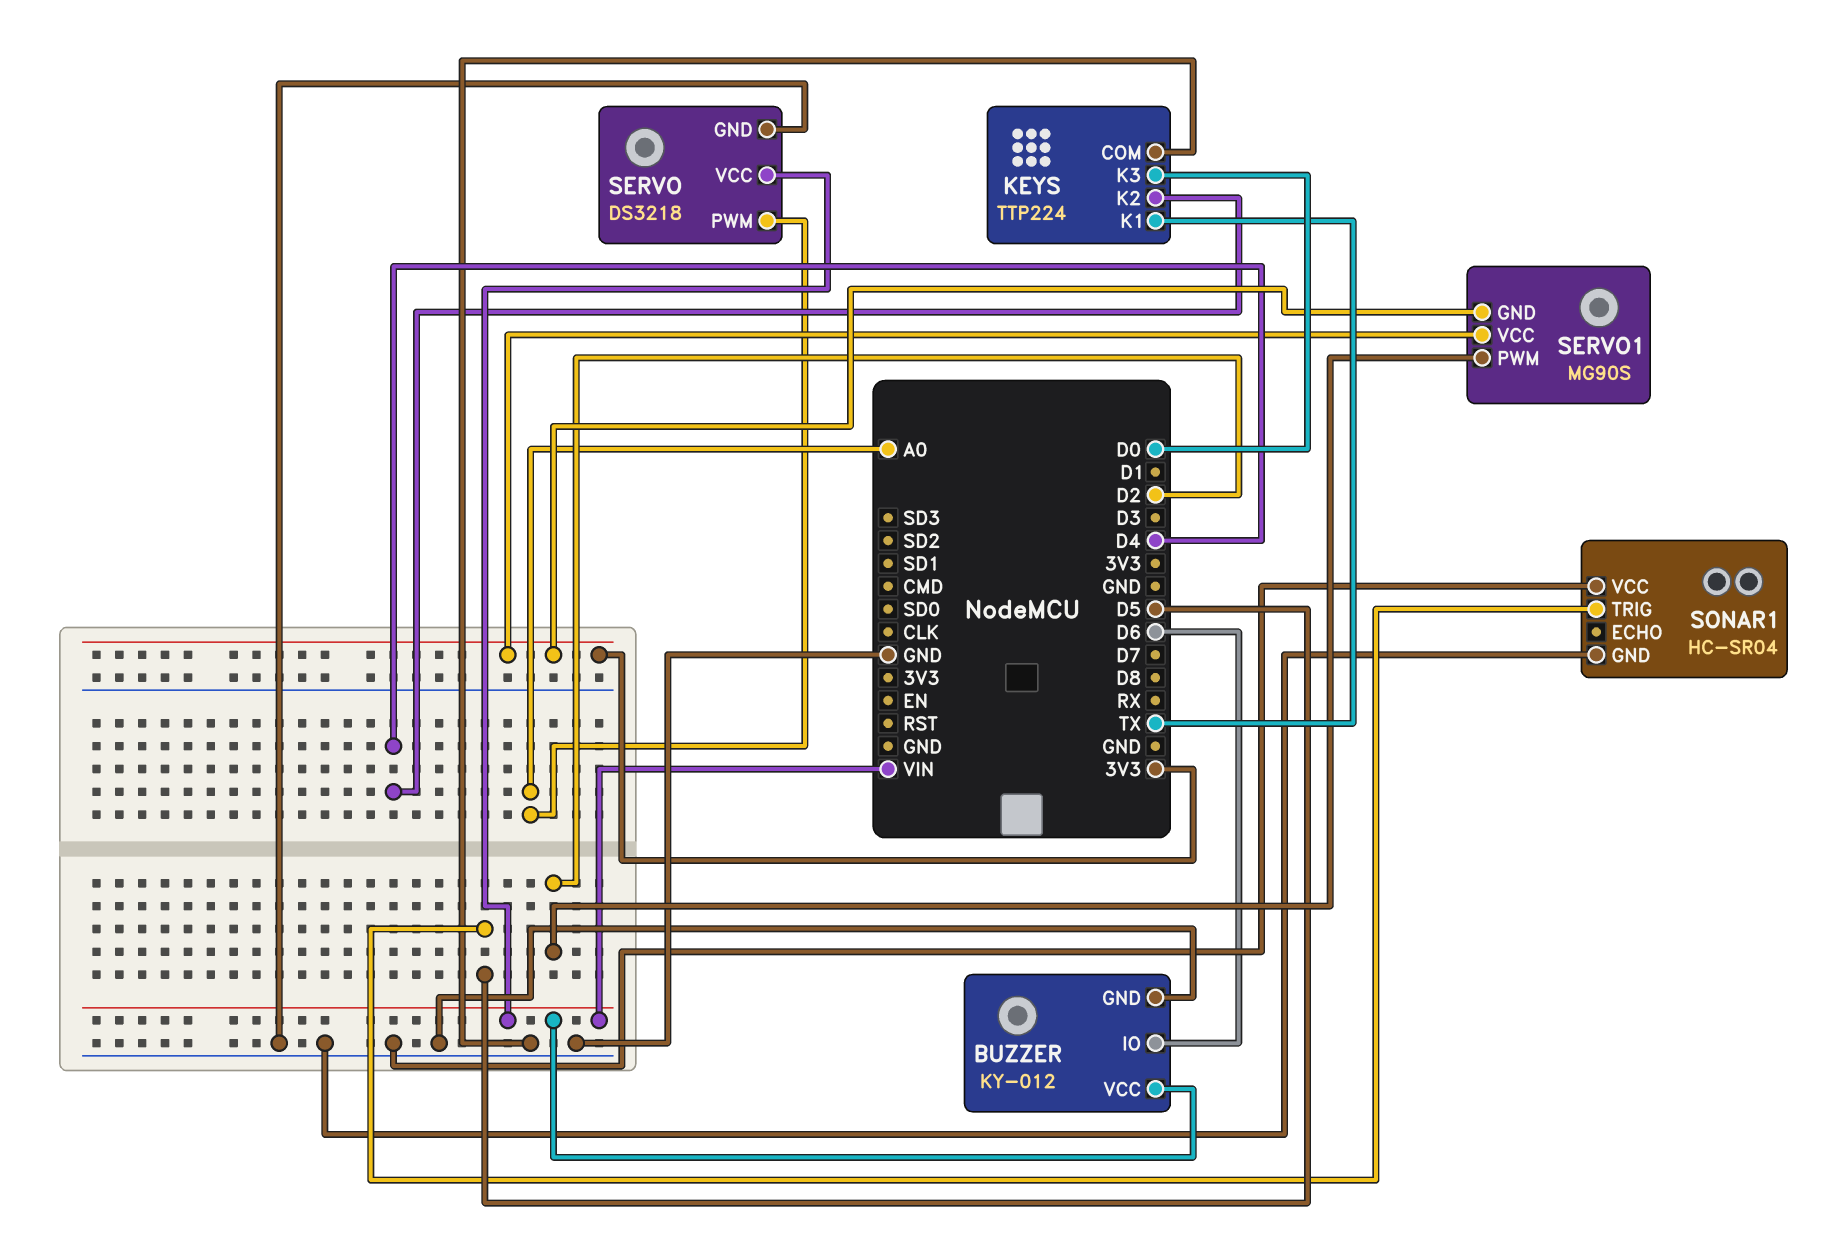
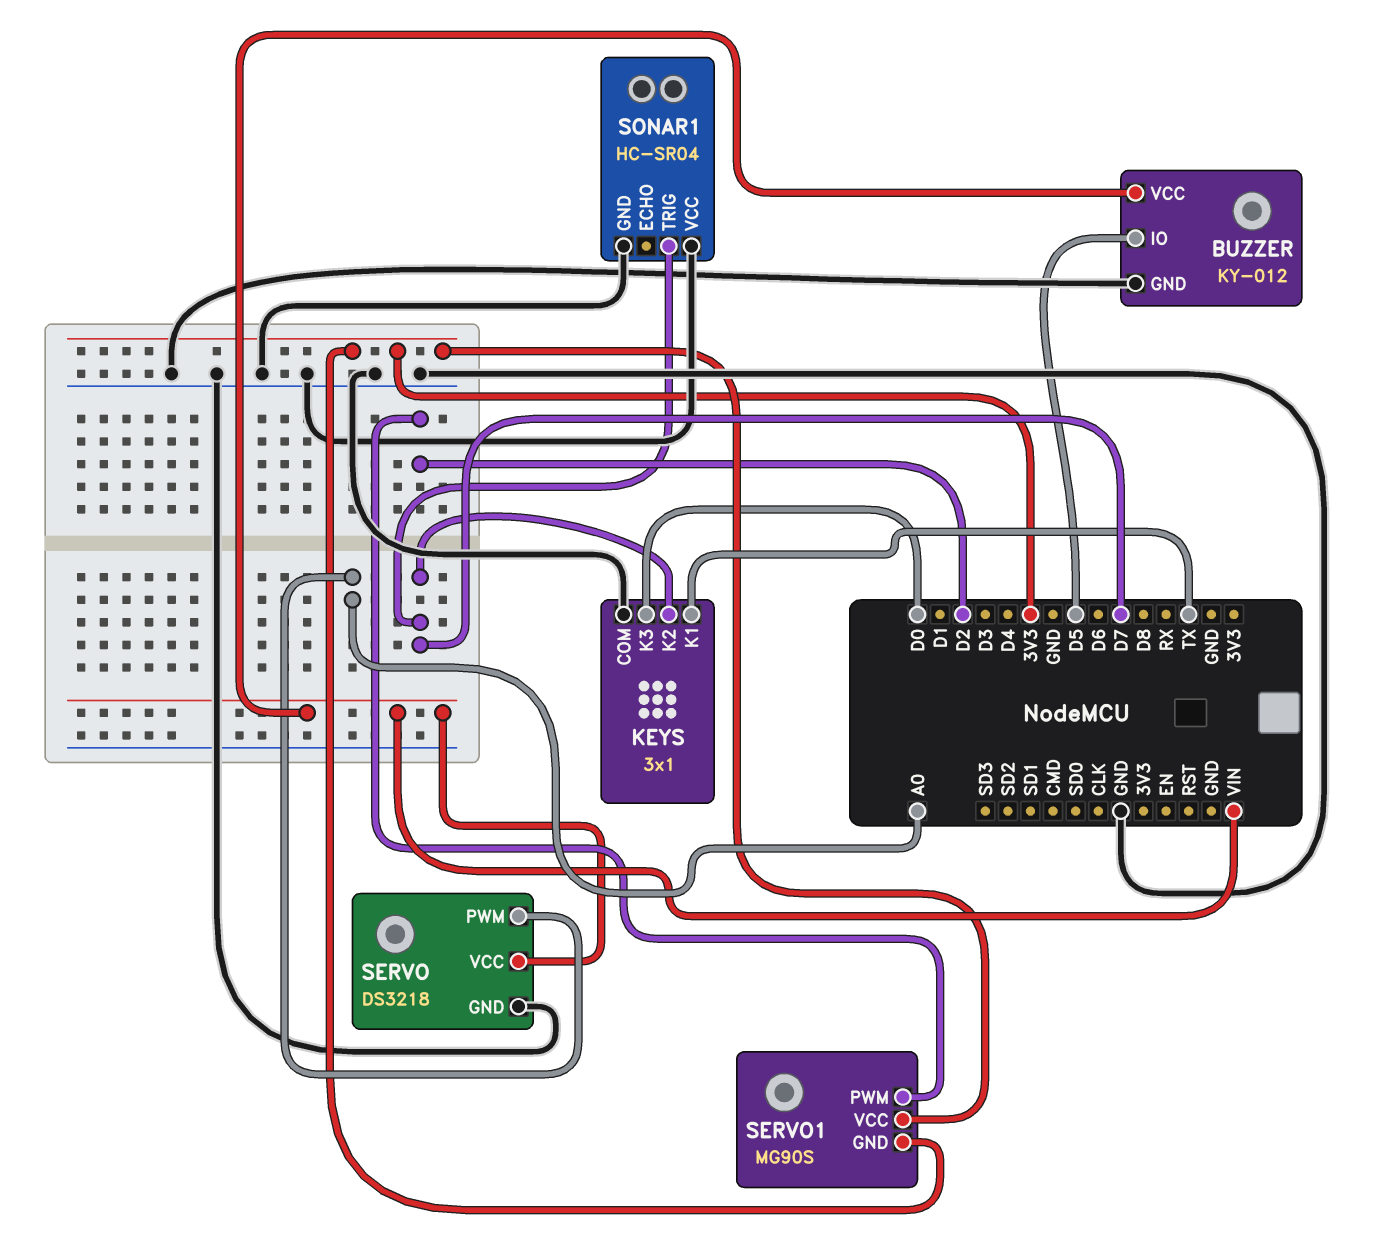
BUZZER pin IO: D6 -> D5
KEYS: TTP224 -> 3x1
KEYS pin K2: D4 -> D7
SONAR1 pin TRIG: D5 -> D7

